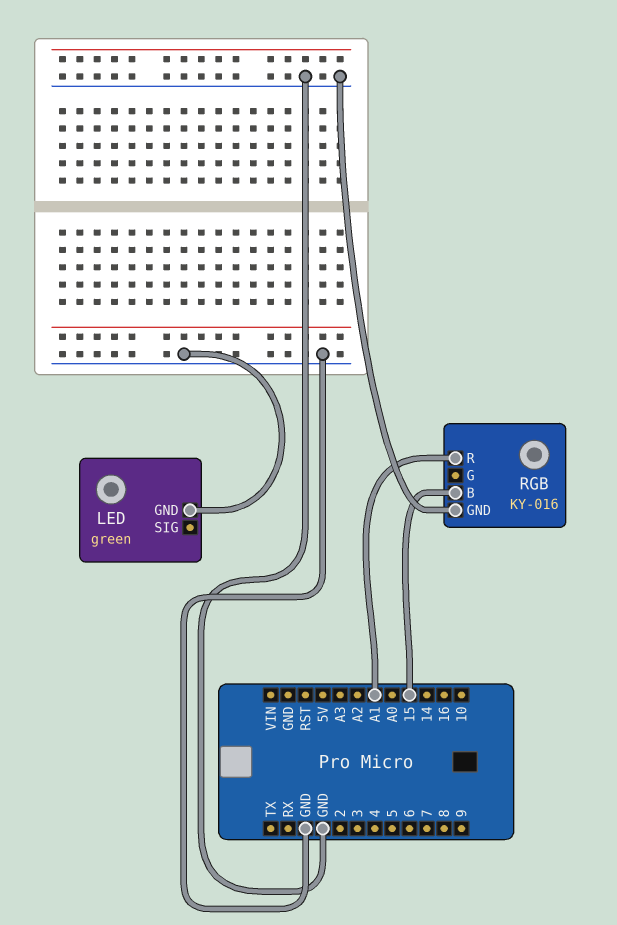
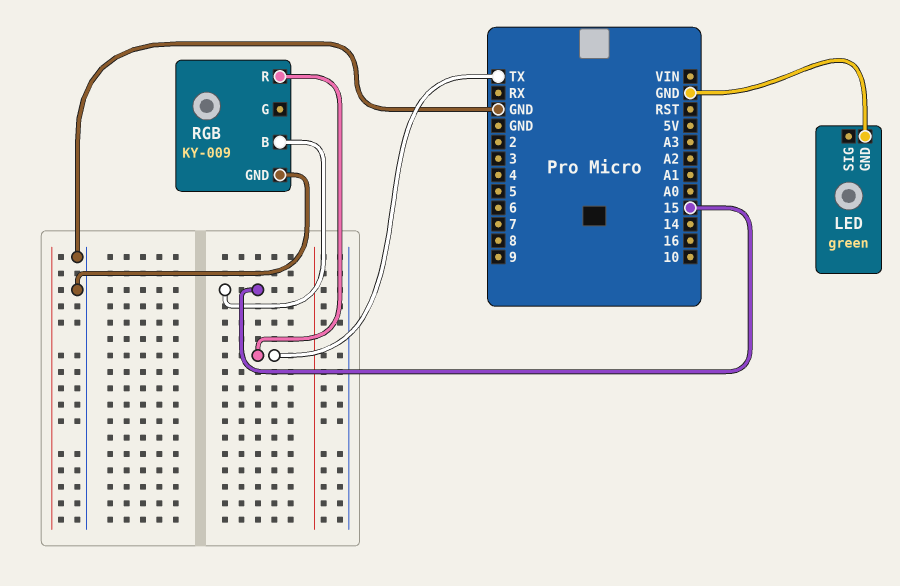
RGB: KY-016 -> KY-009
RGB pin R: A1 -> TX

